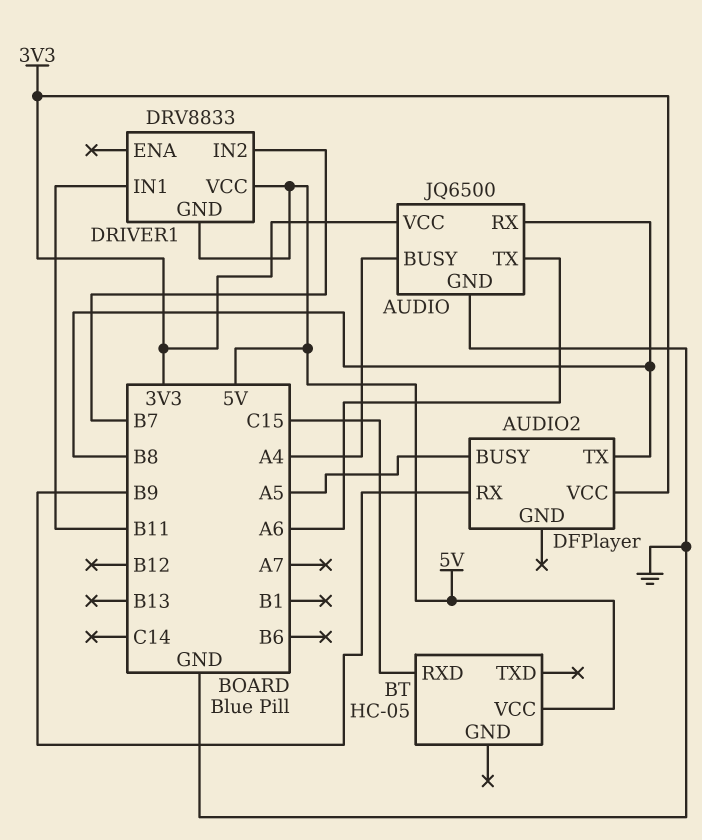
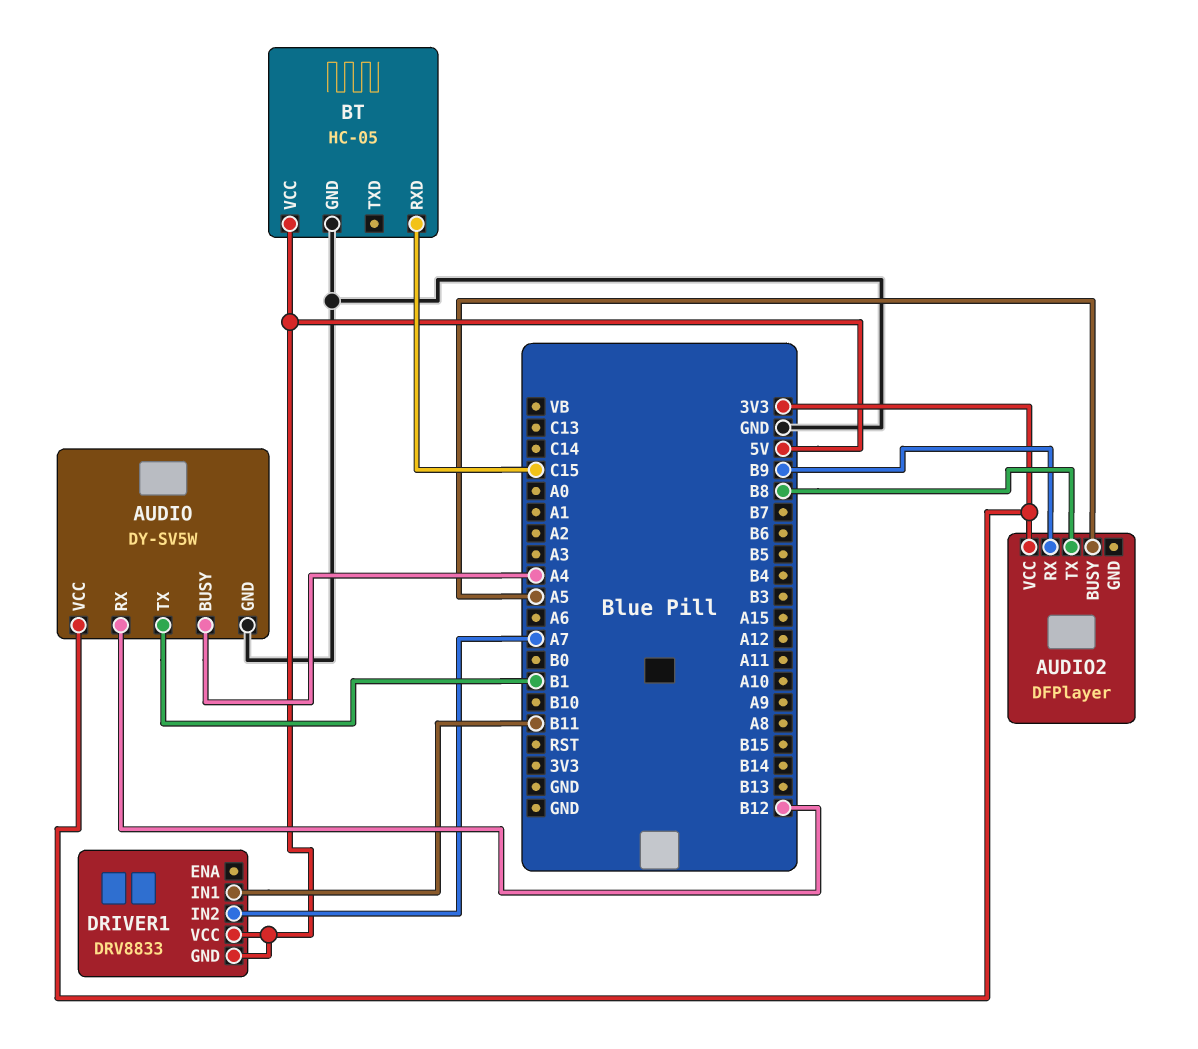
AUDIO: JQ6500 -> DY-SV5W
AUDIO pin RX: B8 -> B12
AUDIO pin TX: A6 -> B1
BT pin GND: none -> GND
DRIVER1 pin IN2: B7 -> A7

